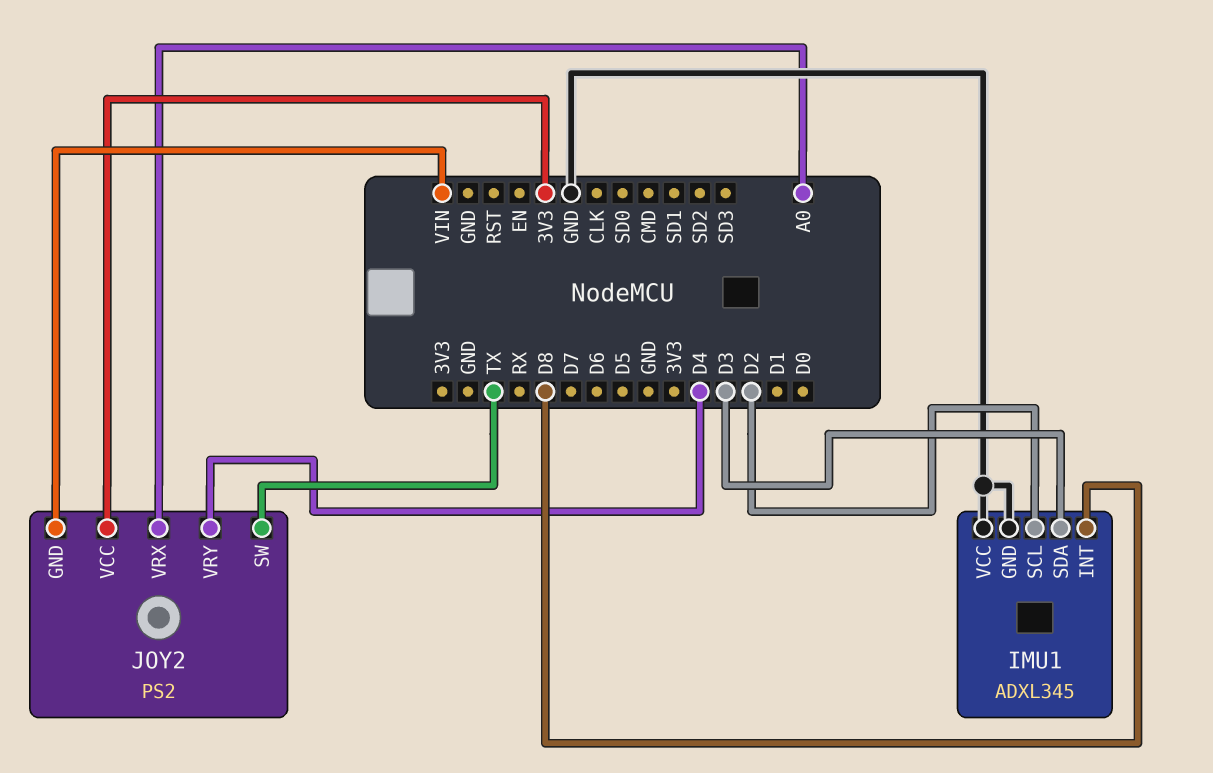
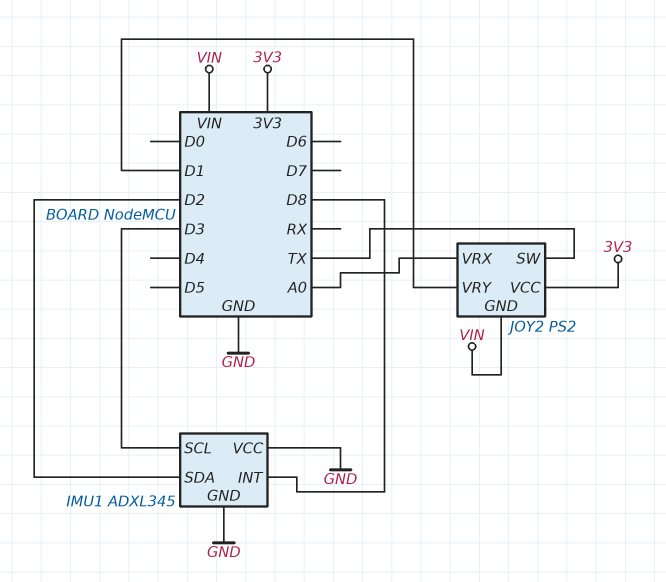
IMU1 pin SCL: D2 -> D3
IMU1 pin SDA: D3 -> D2
JOY2 pin VRY: D4 -> D1

